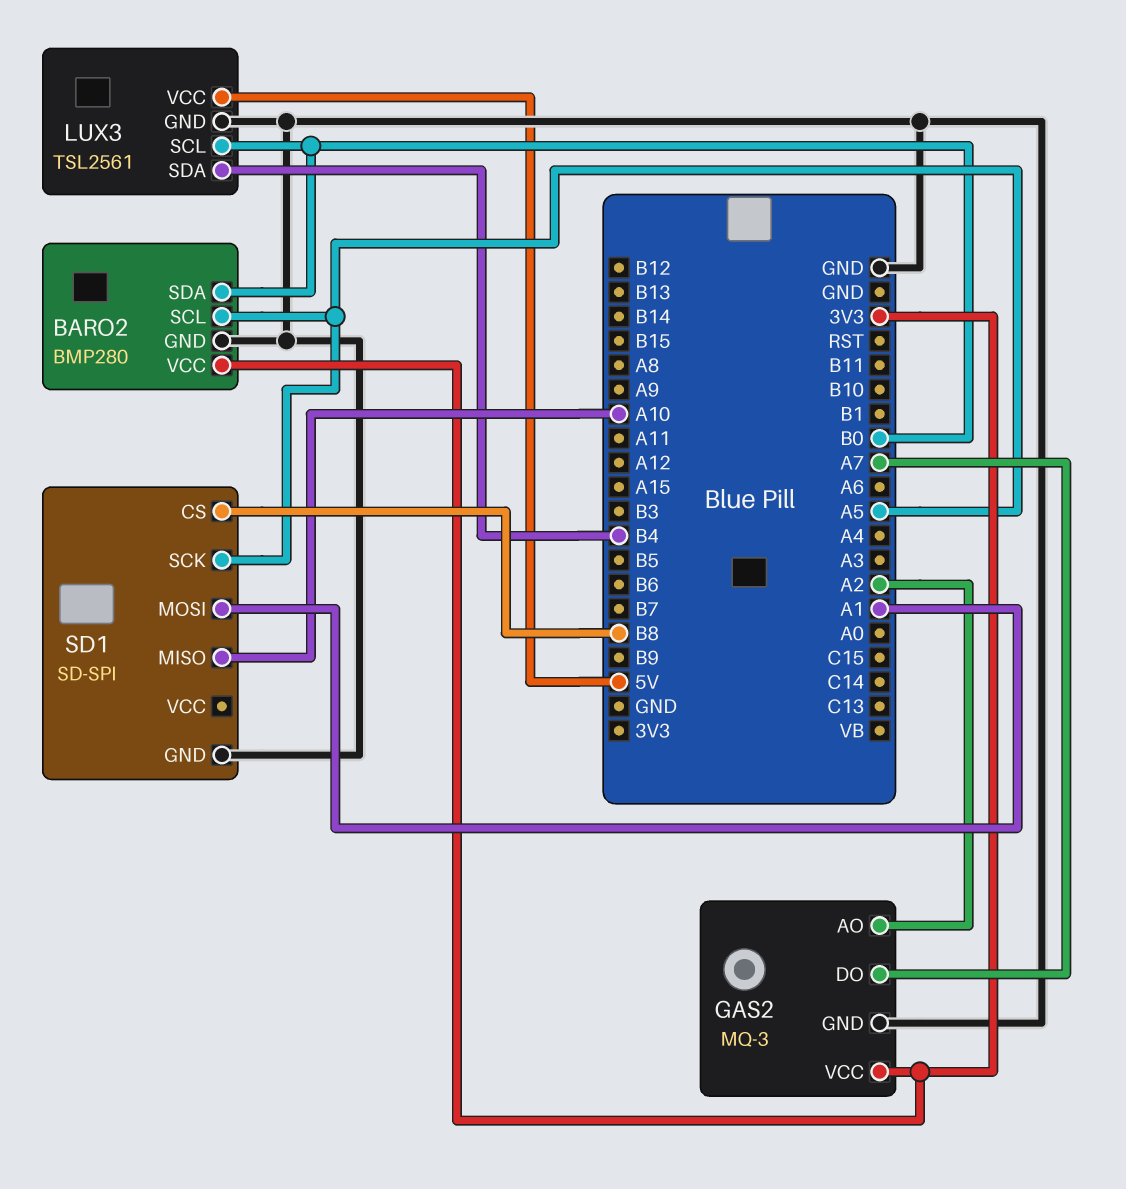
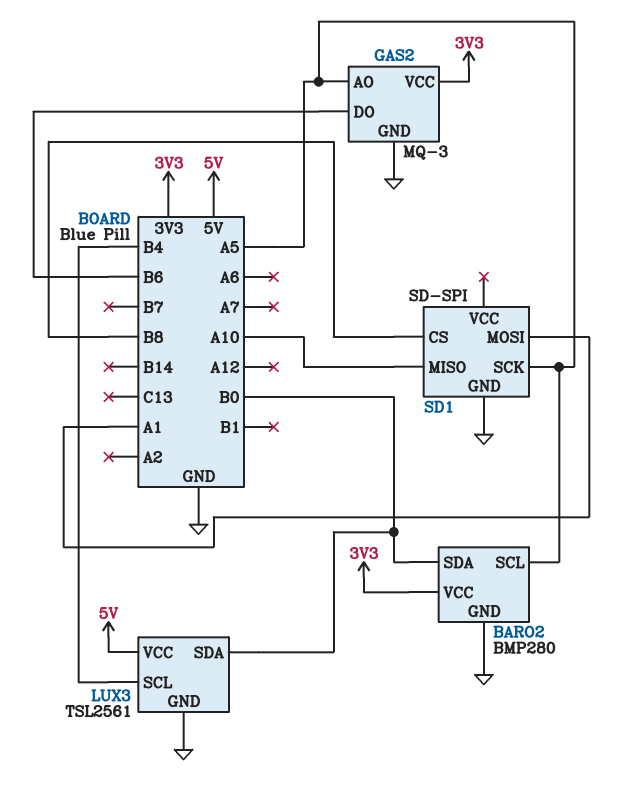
GAS2 pin AO: A2 -> A5
GAS2 pin DO: A7 -> B6
LUX3 pin SCL: B0 -> B4
LUX3 pin SDA: B4 -> B0

